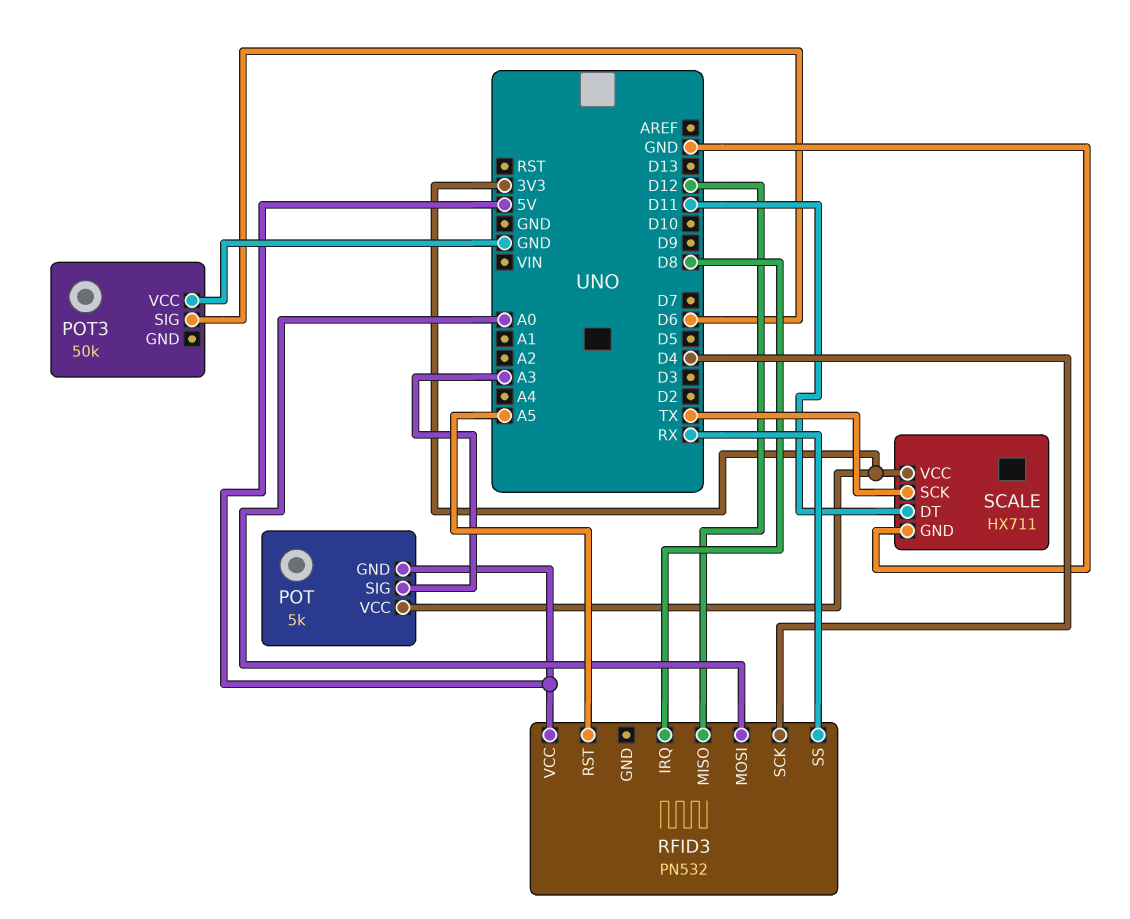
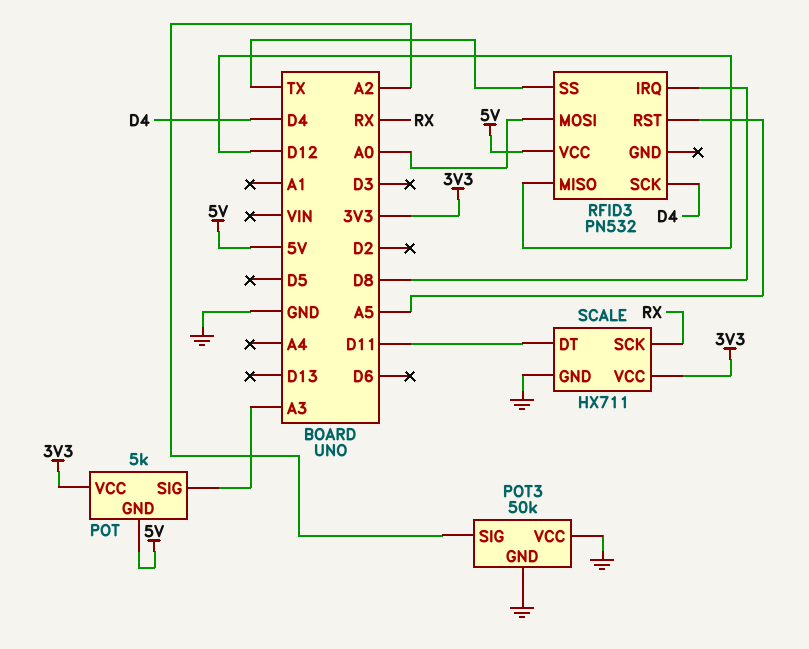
POT3 pin GND: none -> GND
POT3 pin SIG: D6 -> A2
RFID3 pin SS: RX -> TX
SCALE pin SCK: TX -> RX

